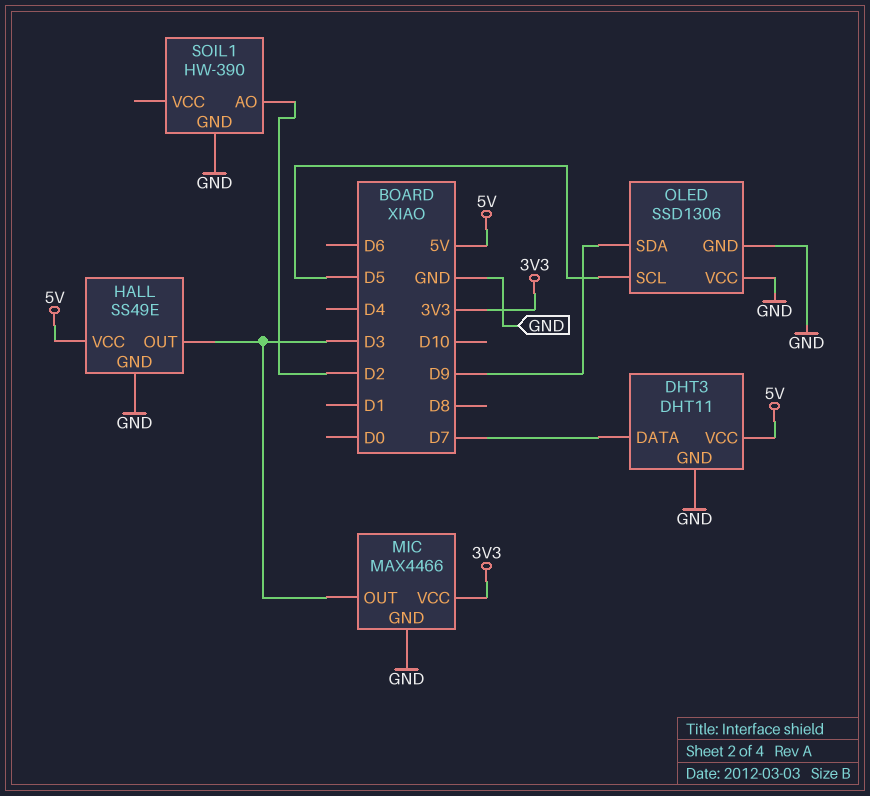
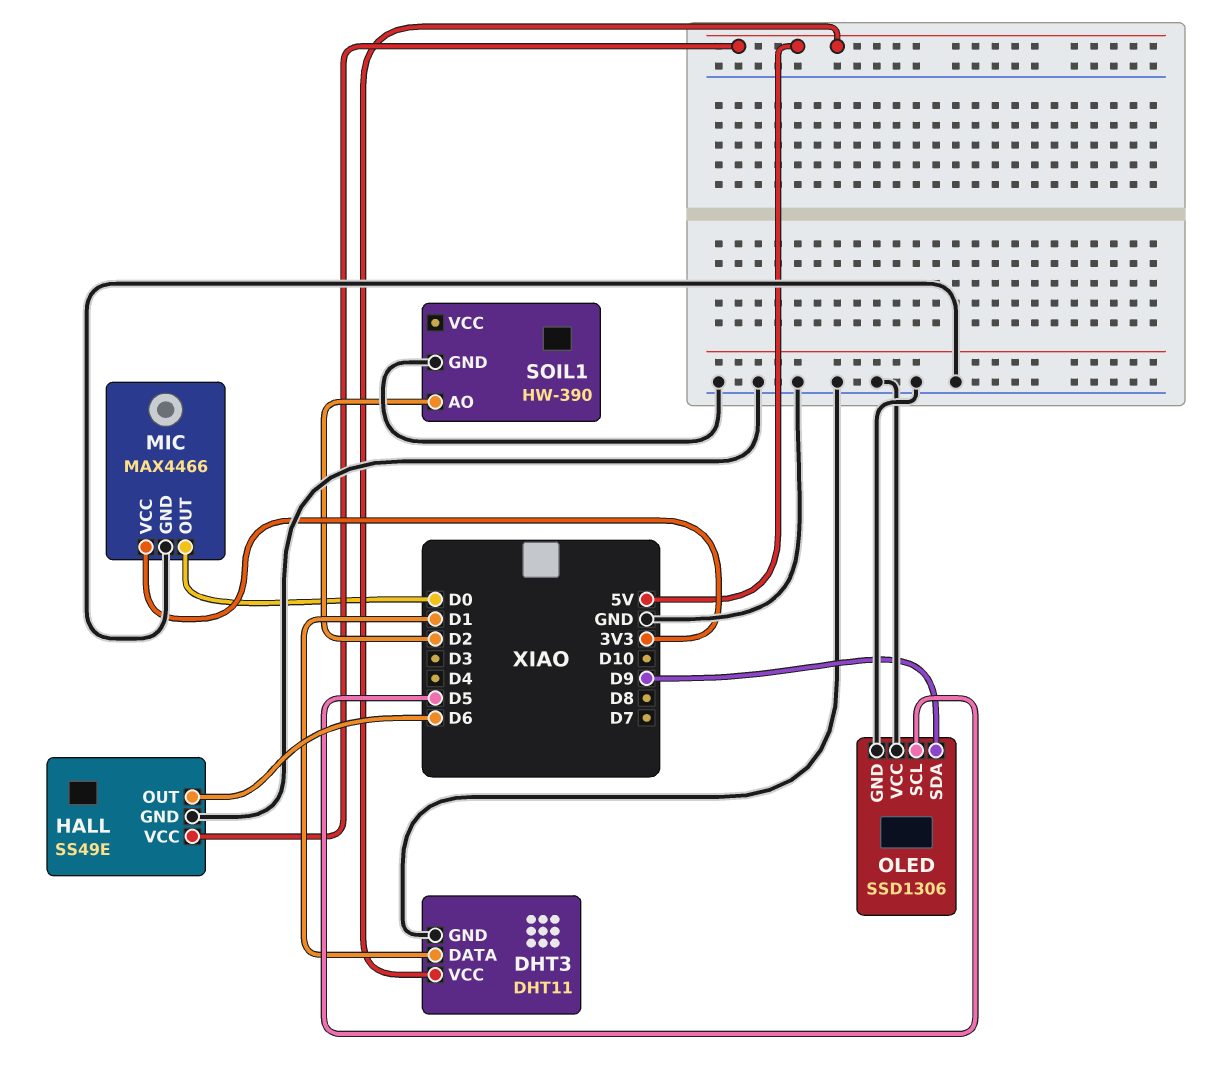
DHT3 pin DATA: D7 -> D1
HALL pin OUT: D3 -> D6
MIC pin OUT: D3 -> D0

